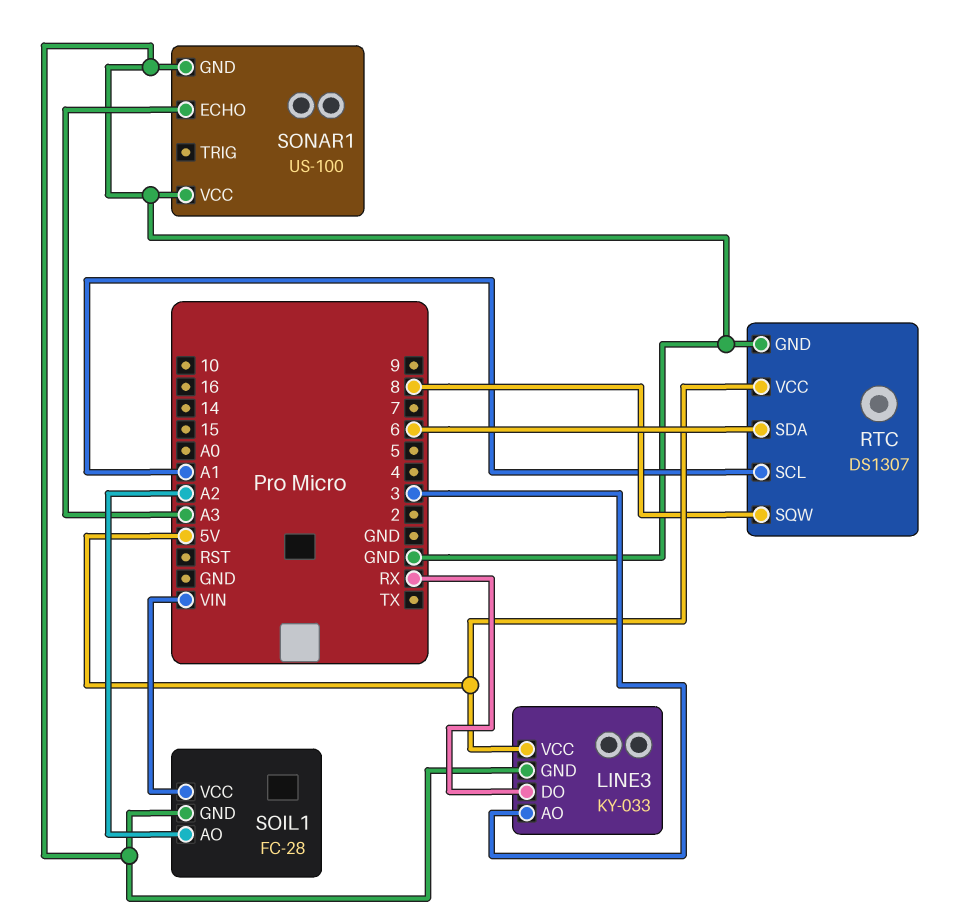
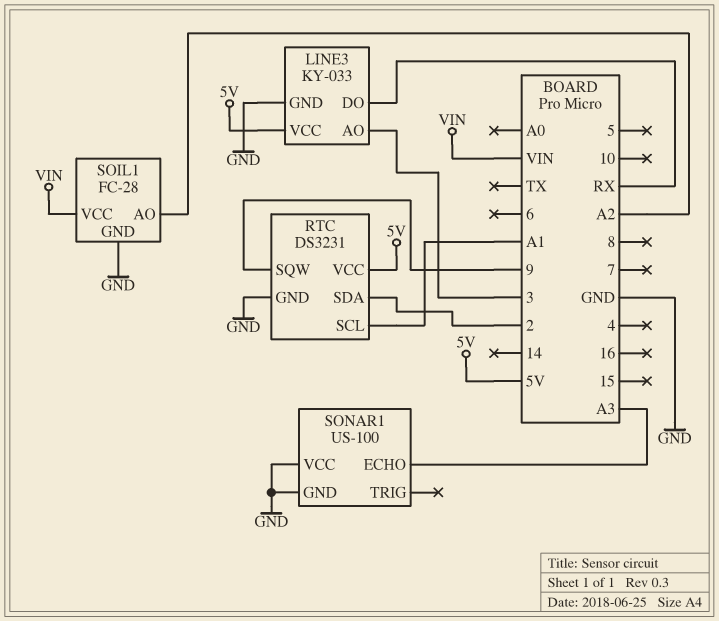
RTC: DS1307 -> DS3231
RTC pin SDA: 6 -> 2
RTC pin SQW: 8 -> 9

